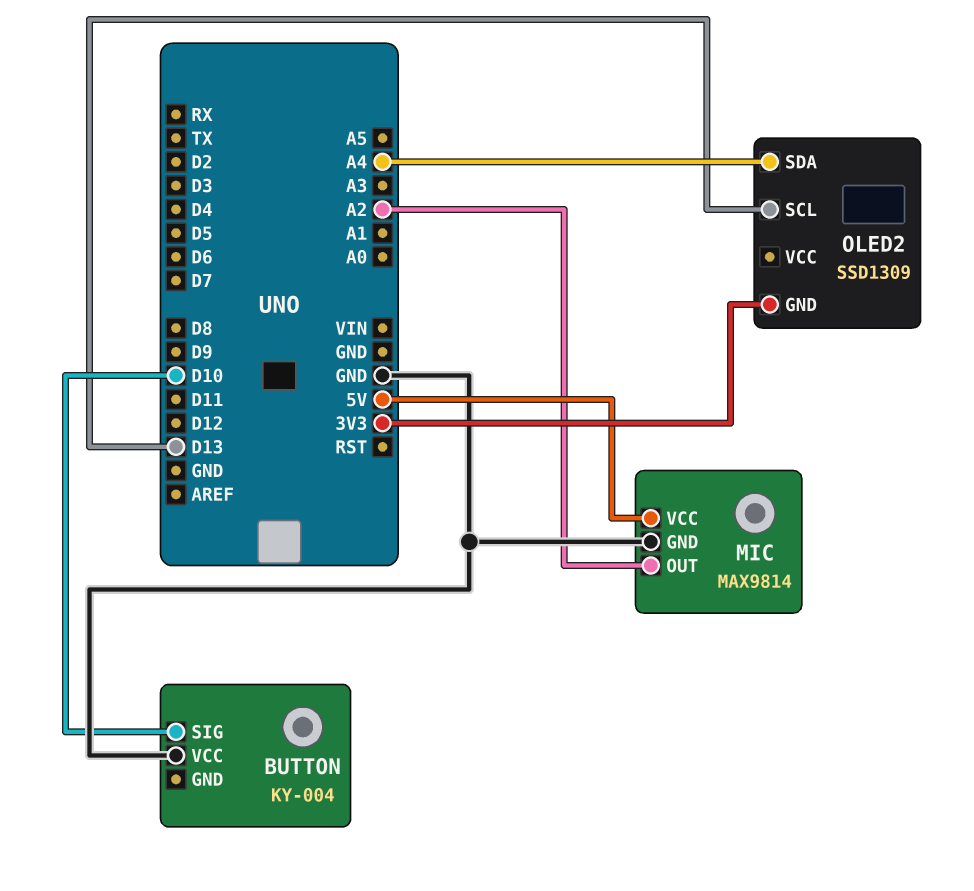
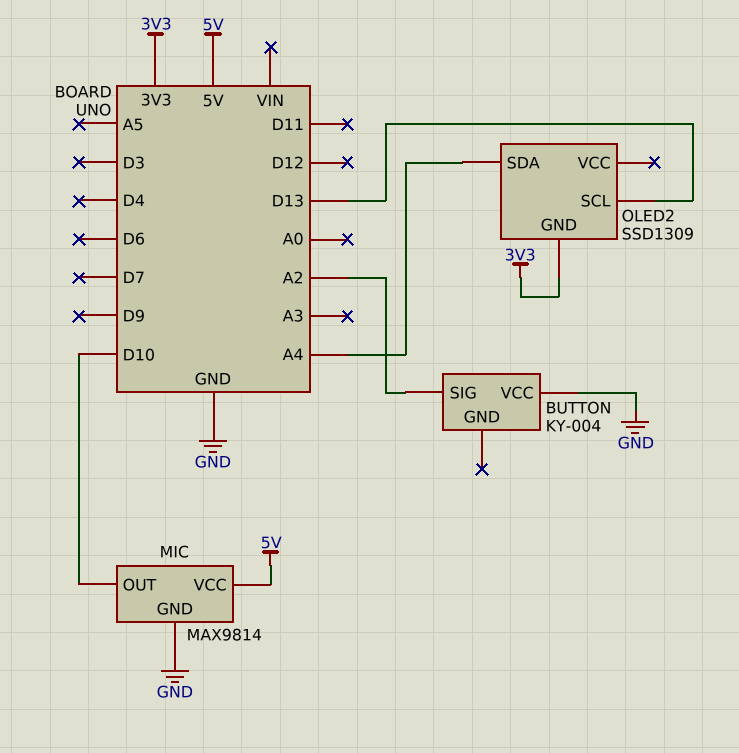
BUTTON pin SIG: D10 -> A2
MIC pin OUT: A2 -> D10

